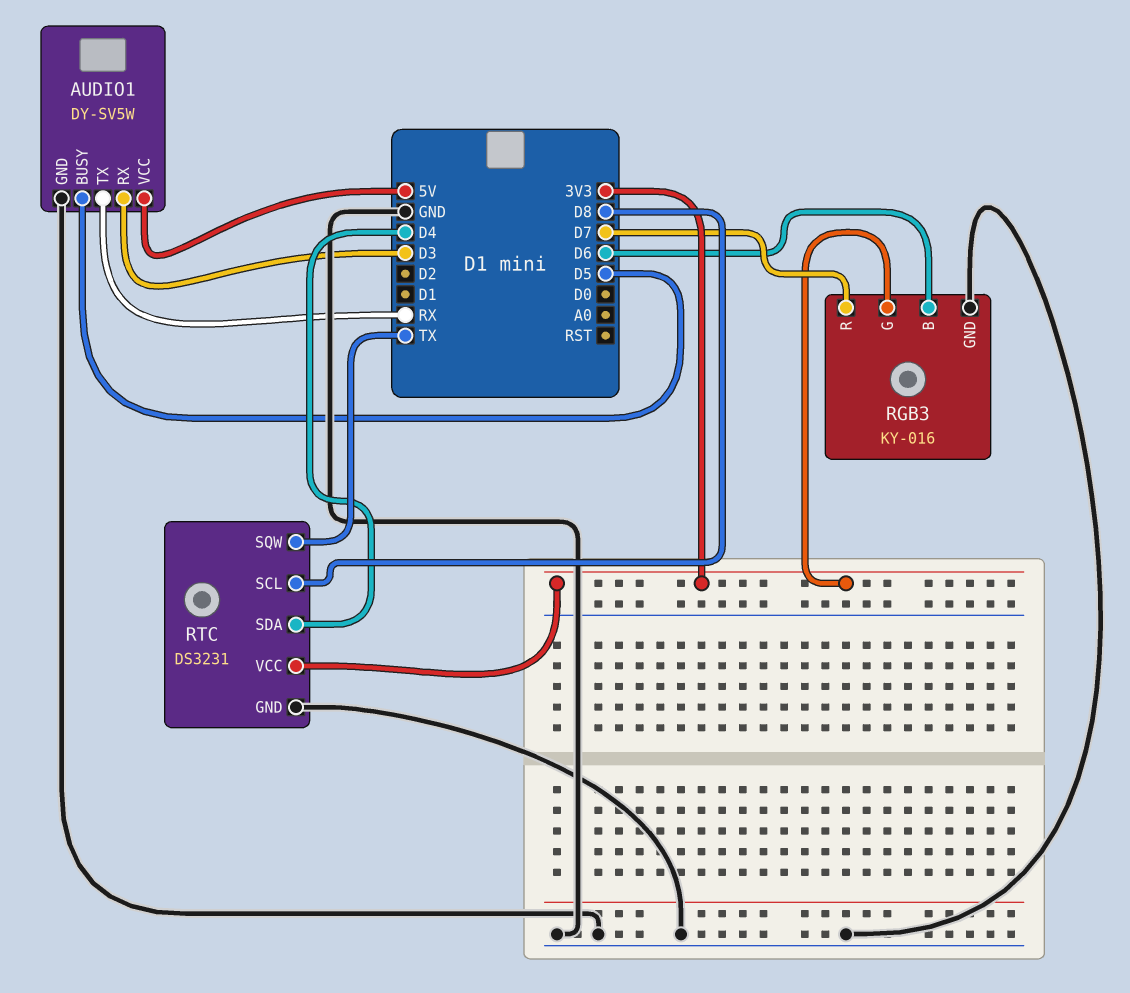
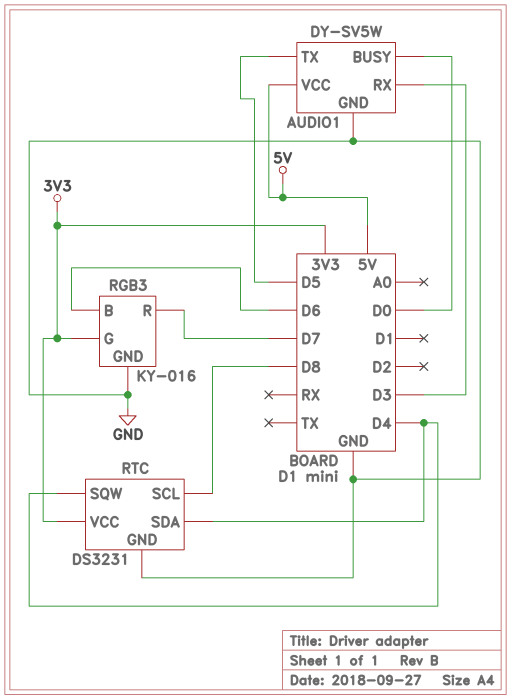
AUDIO1 pin BUSY: D5 -> D0
AUDIO1 pin TX: RX -> D5
RTC pin SQW: TX -> D4

